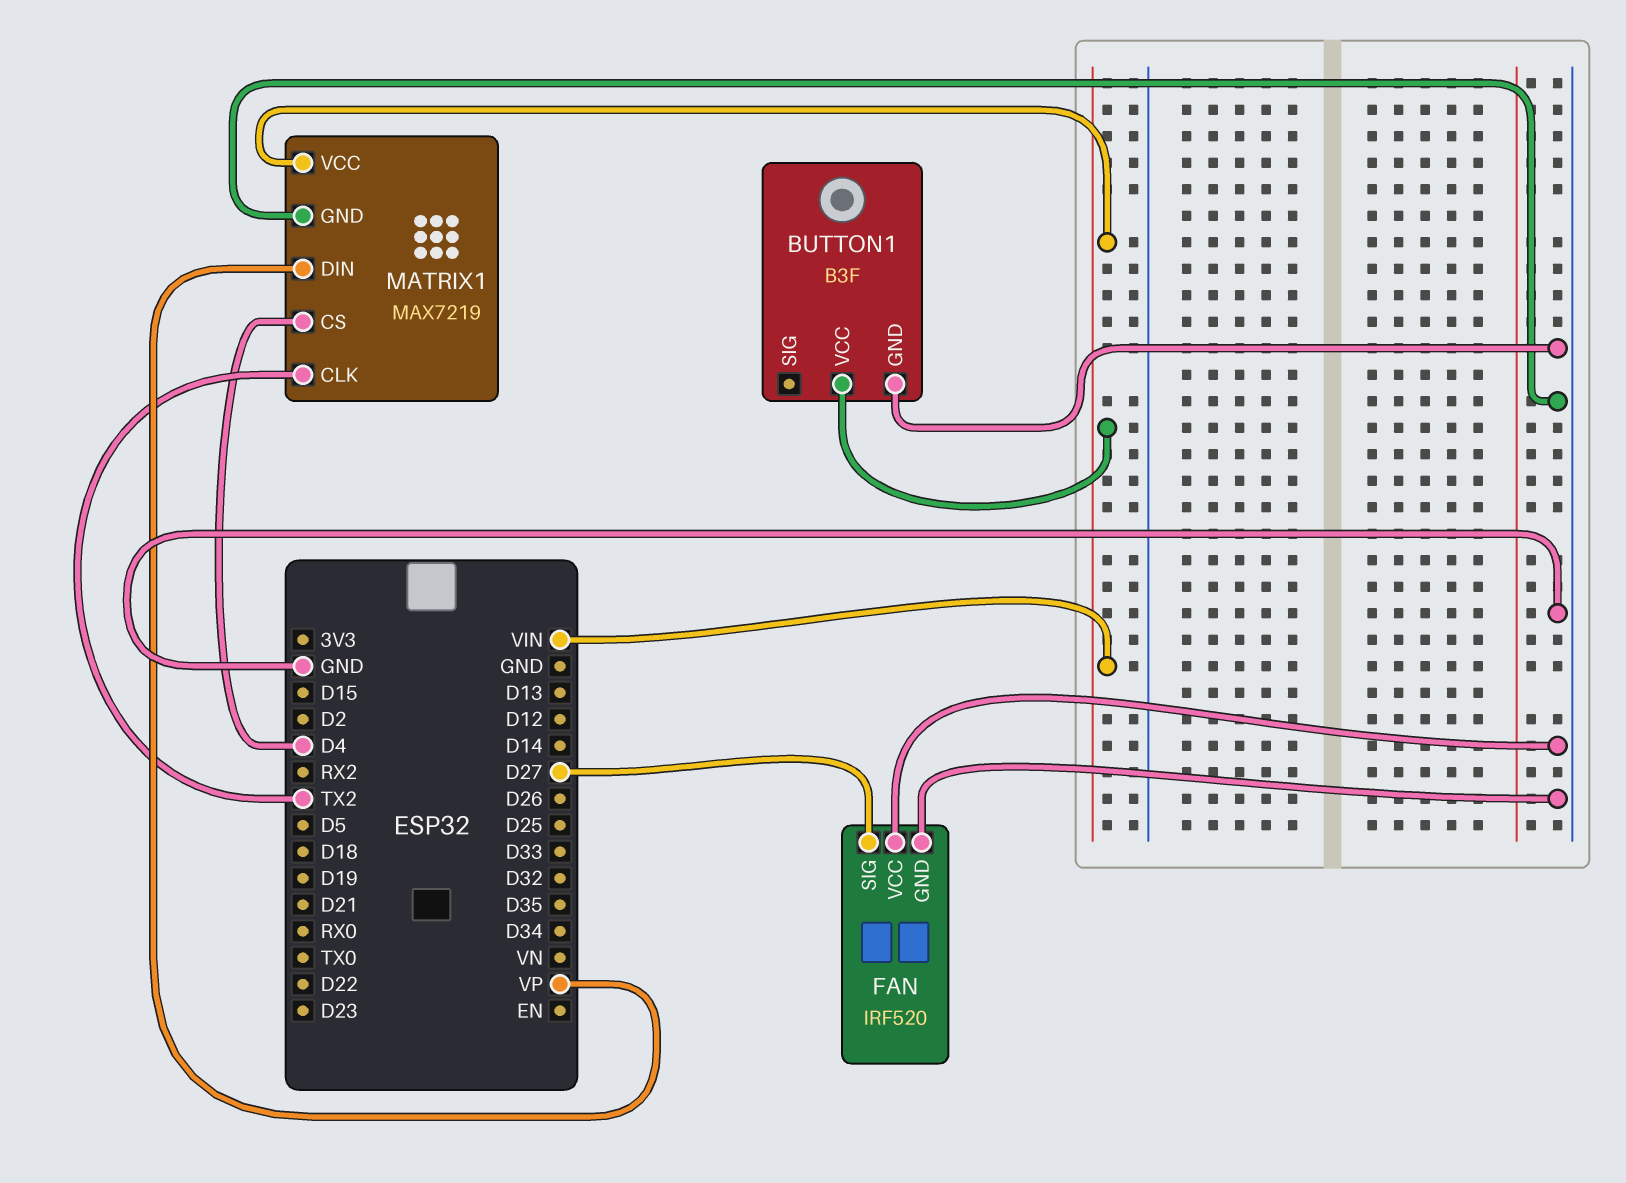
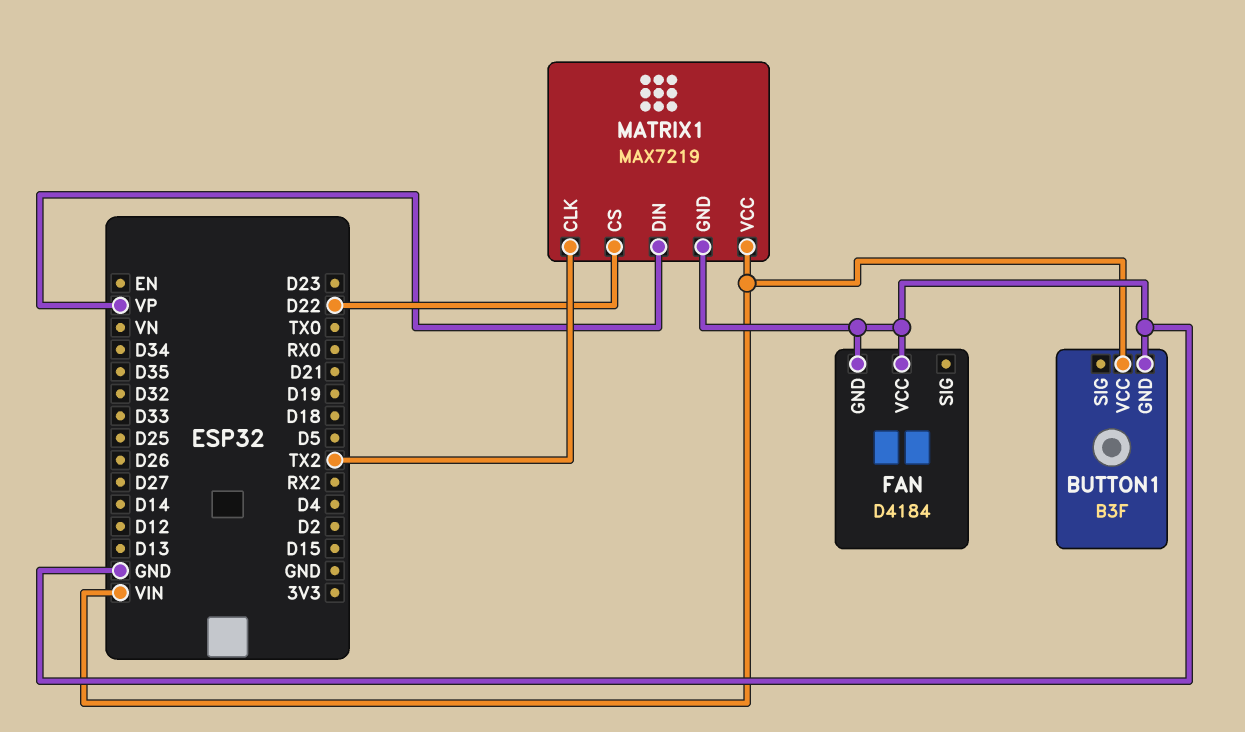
FAN: IRF520 -> D4184
FAN pin SIG: D27 -> none
MATRIX1 pin CS: D4 -> D22

